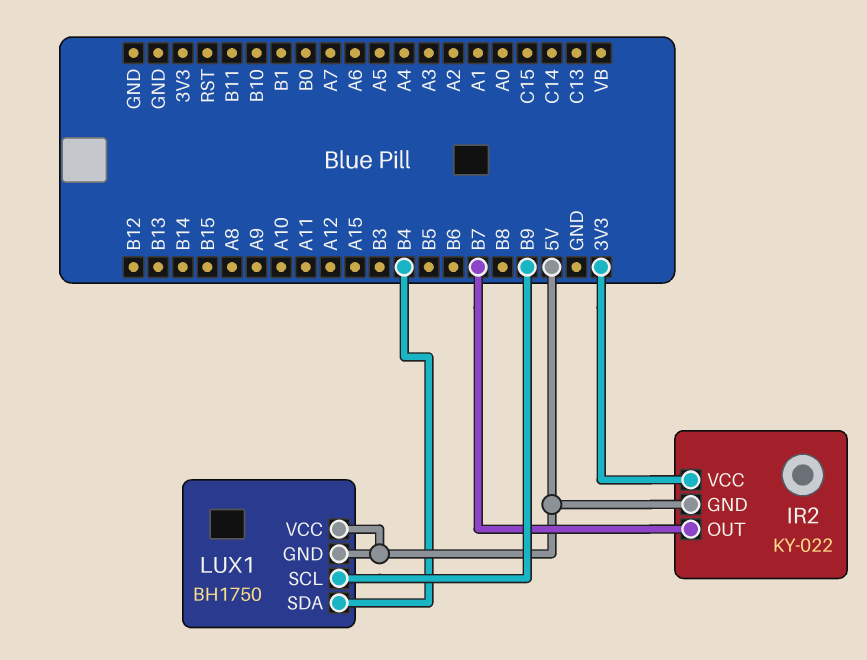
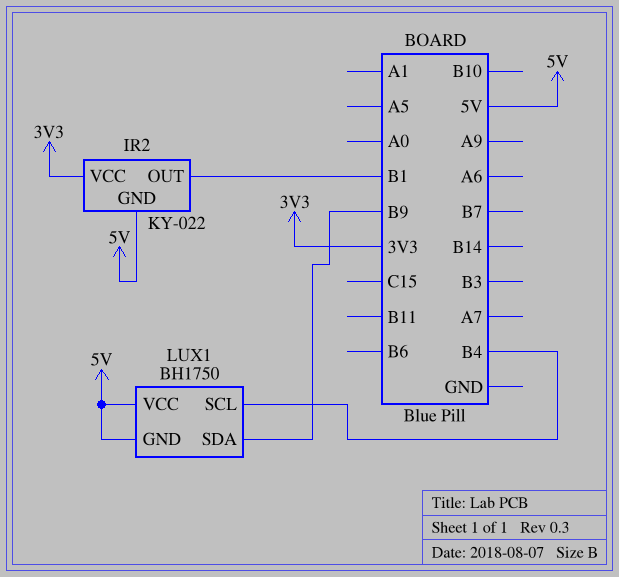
IR2 pin OUT: B7 -> B1
LUX1 pin SCL: B9 -> B4
LUX1 pin SDA: B4 -> B9

